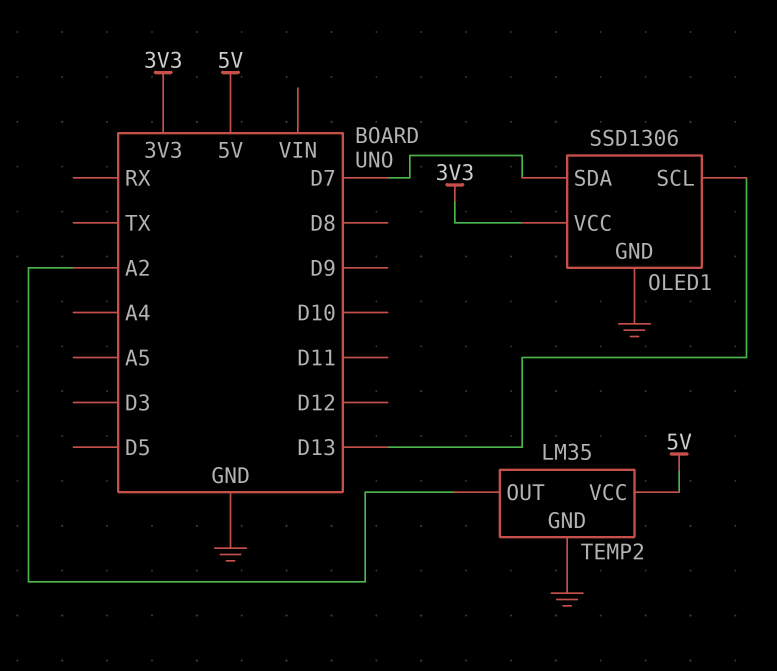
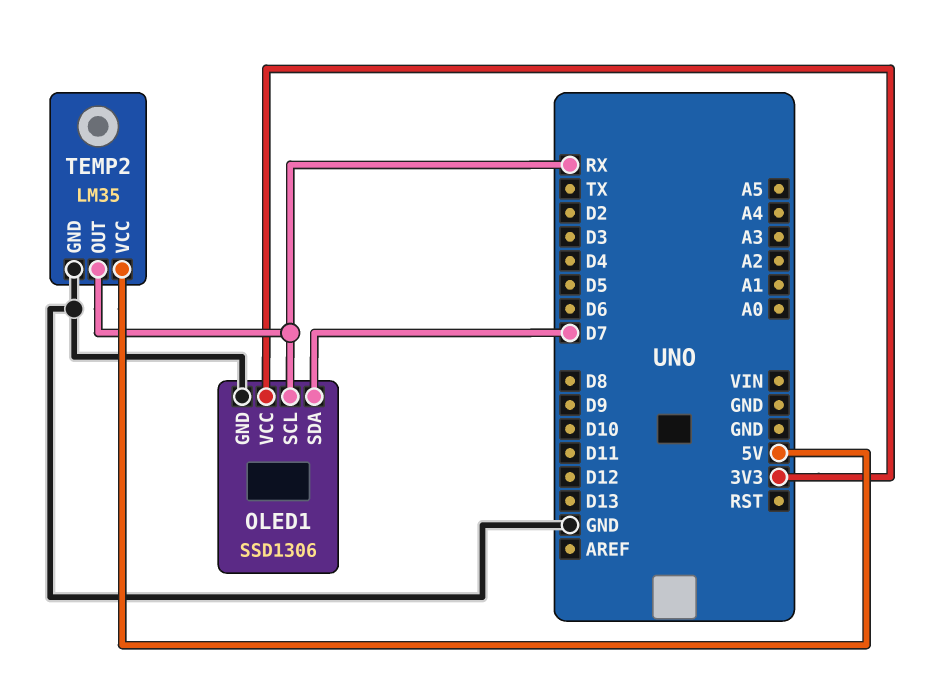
OLED1 pin SCL: D13 -> RX
TEMP2 pin OUT: A2 -> RX

